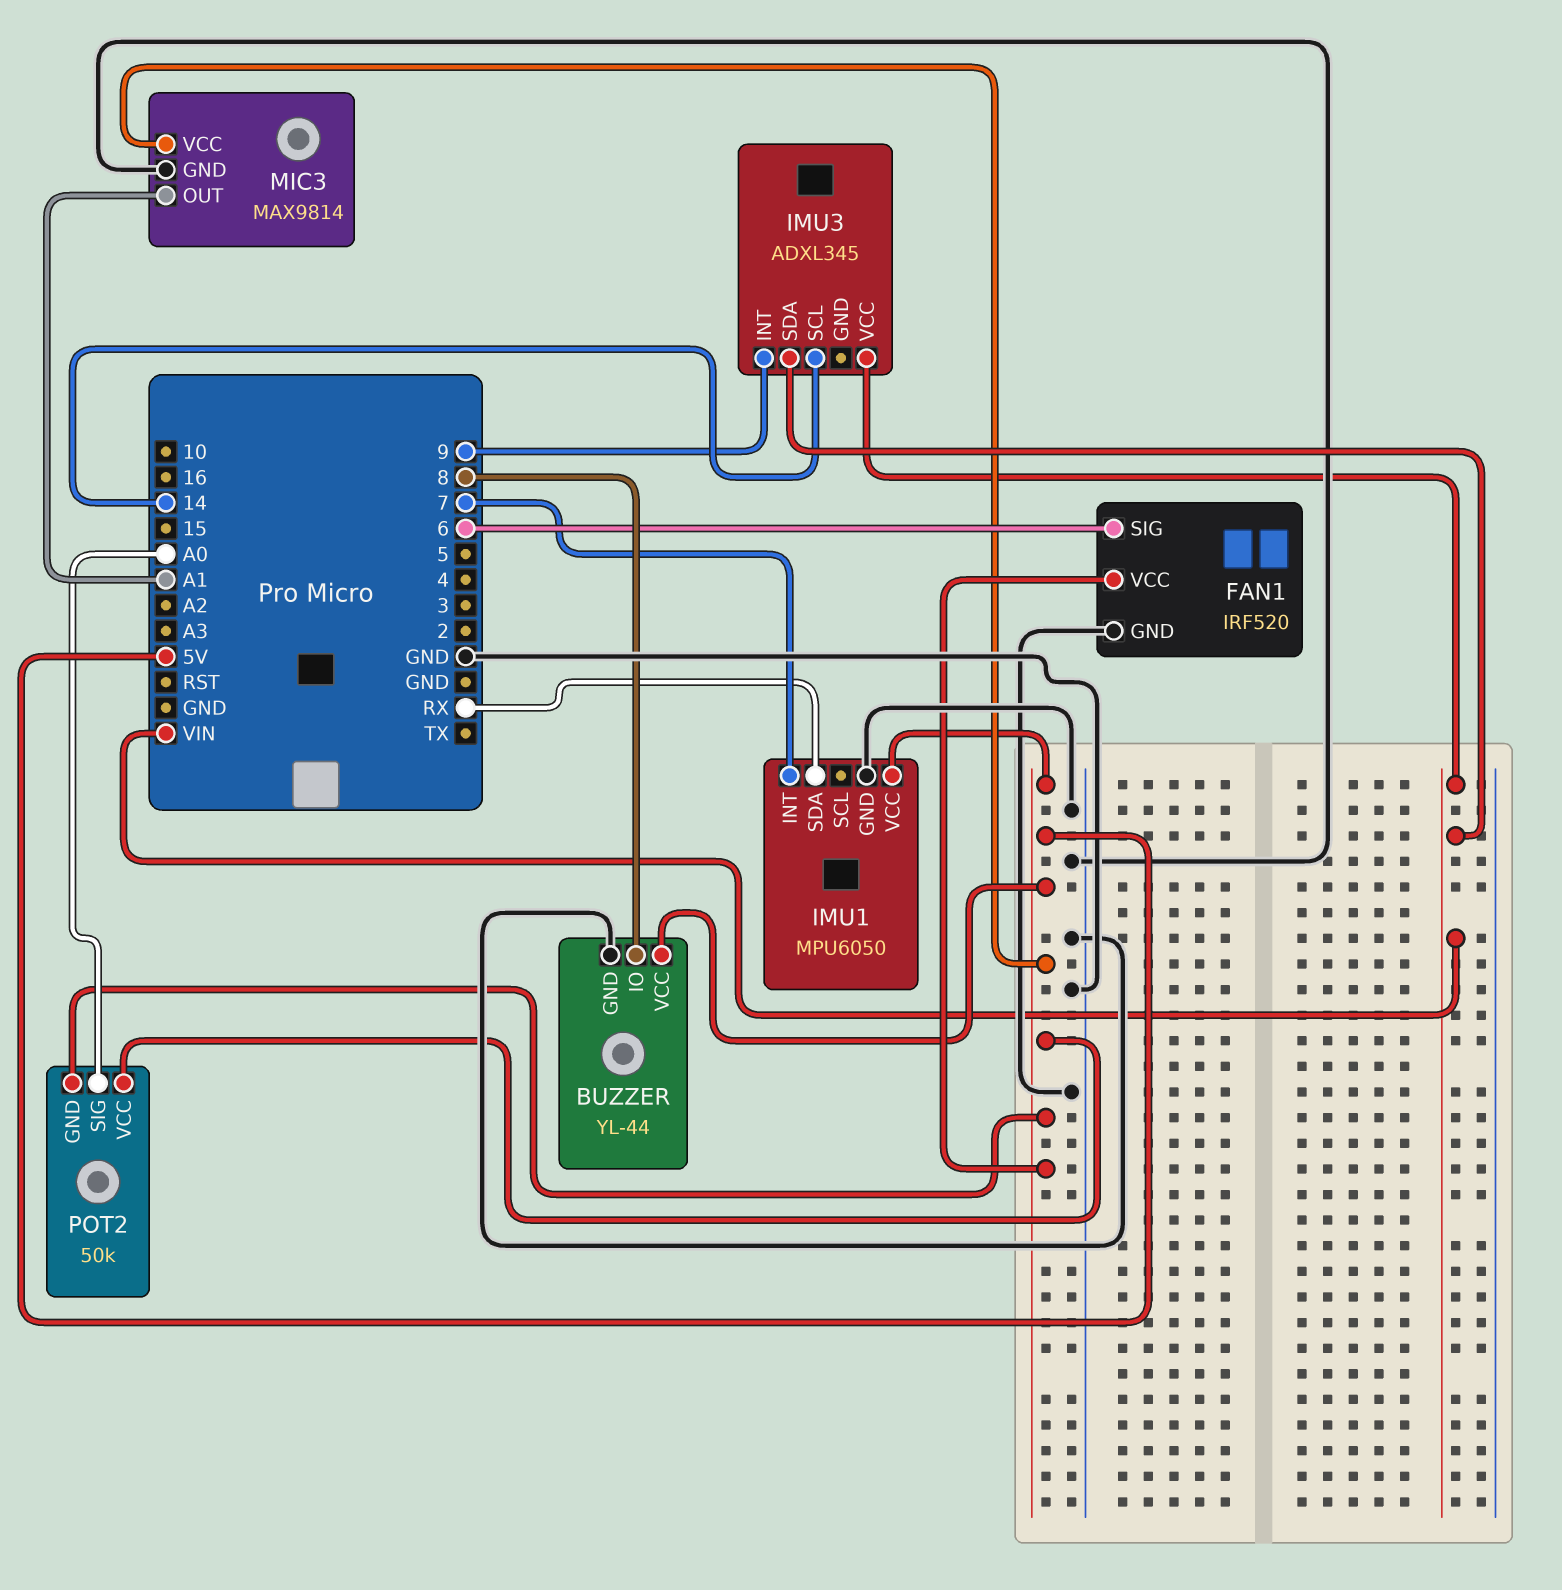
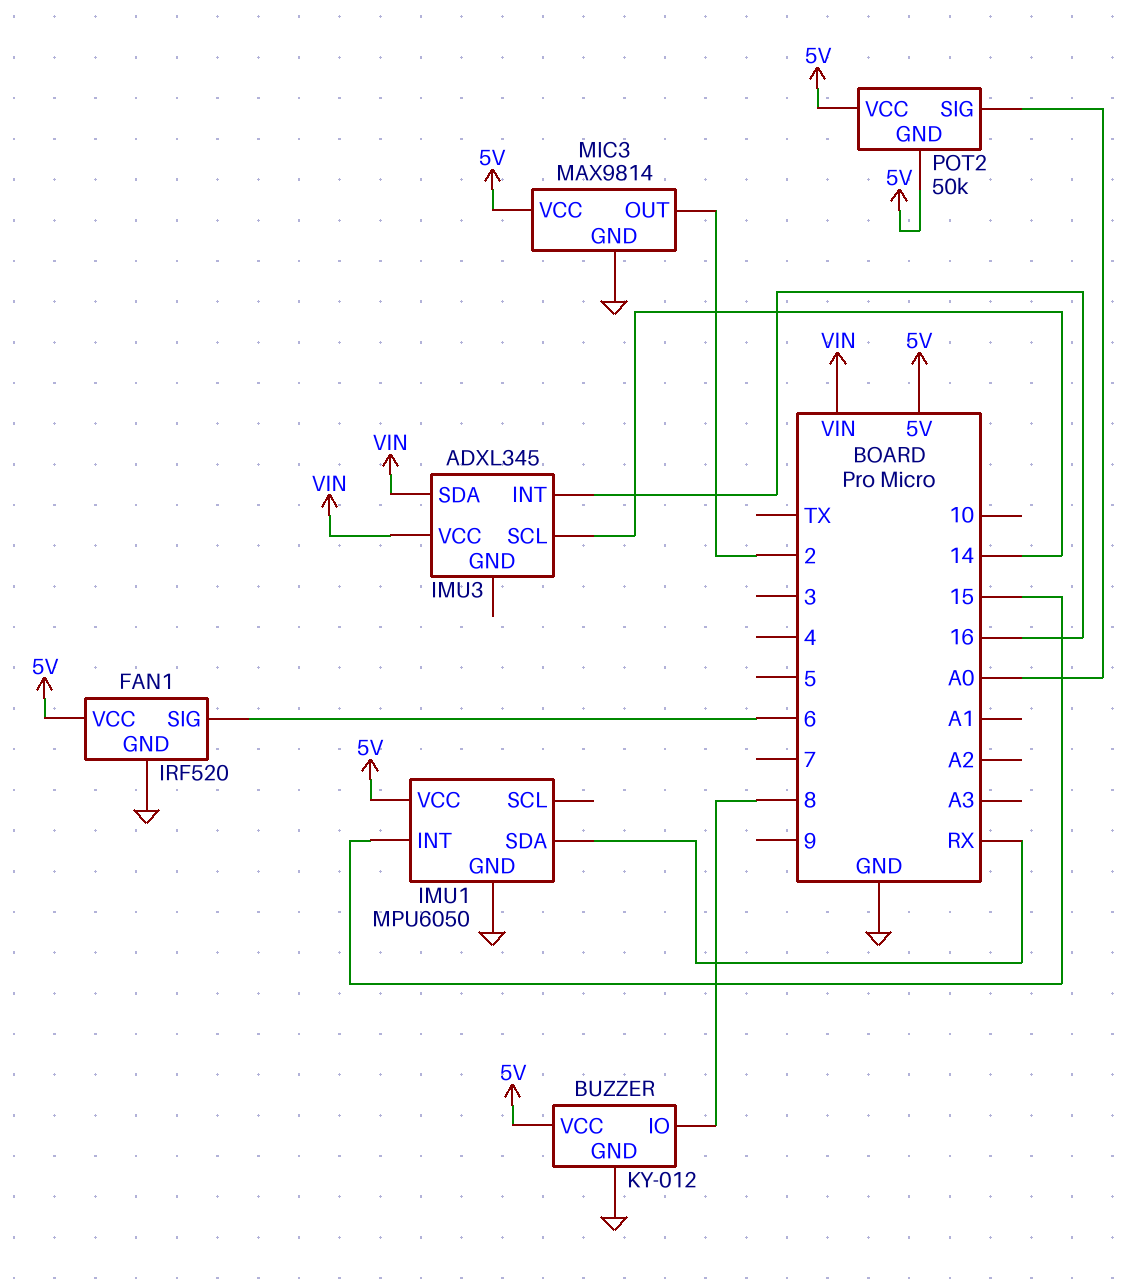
BUZZER: YL-44 -> KY-012
IMU1 pin INT: 7 -> 15
IMU3 pin INT: 9 -> 16
MIC3 pin OUT: A1 -> 2

